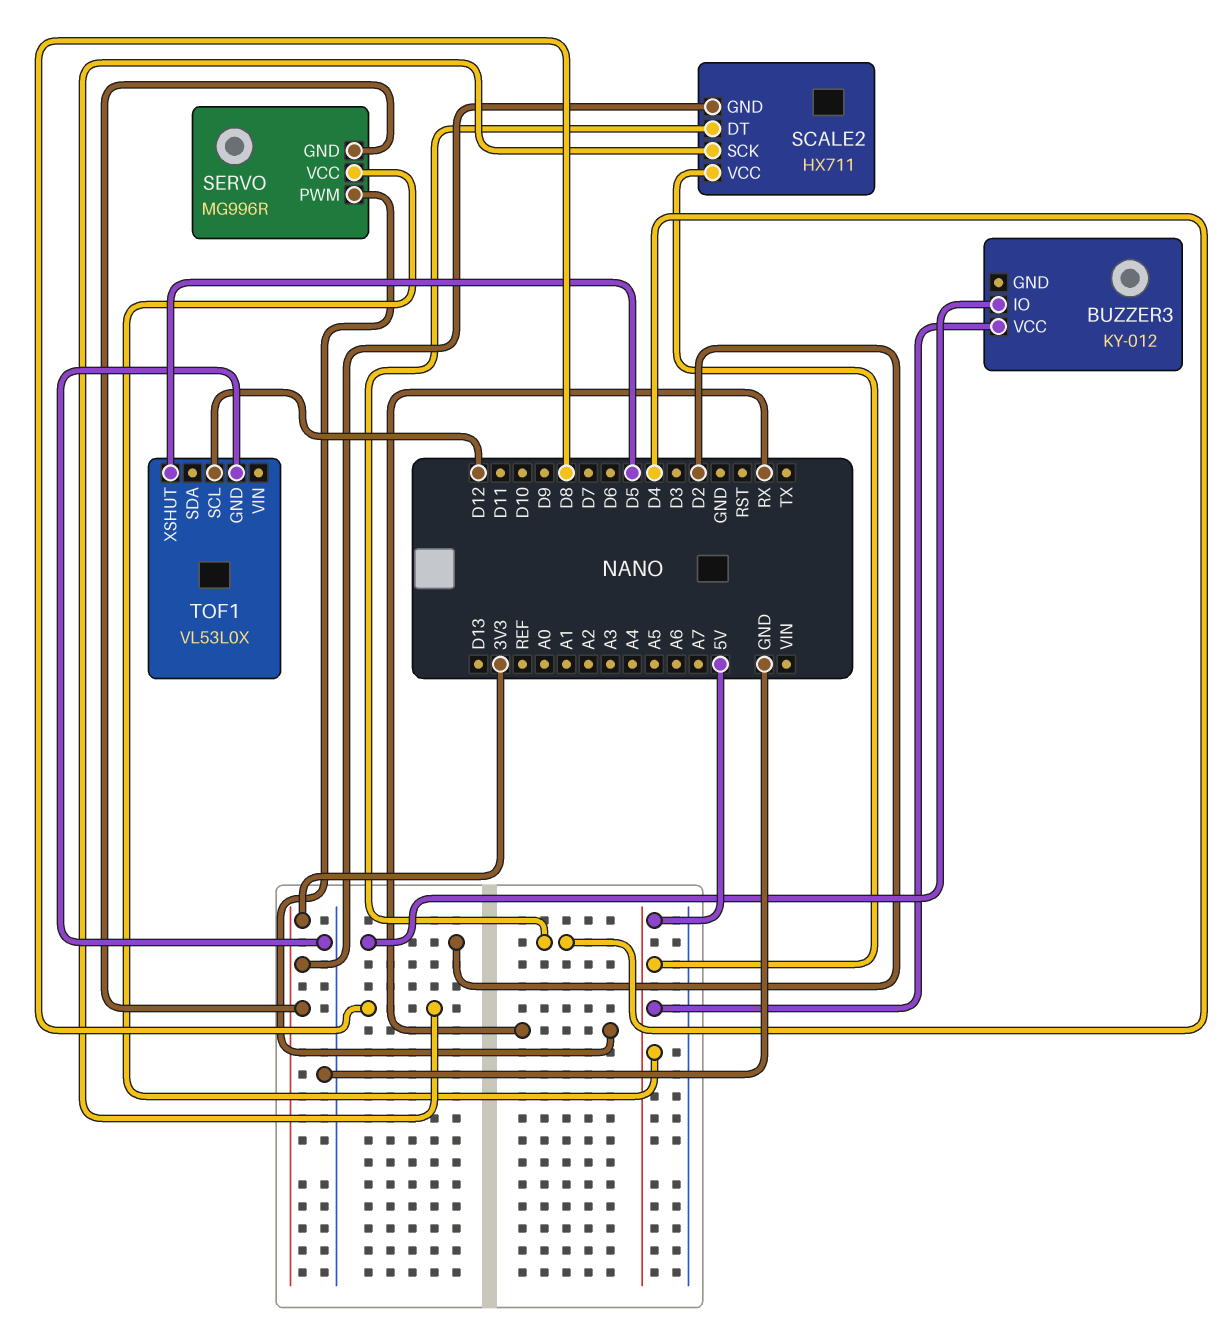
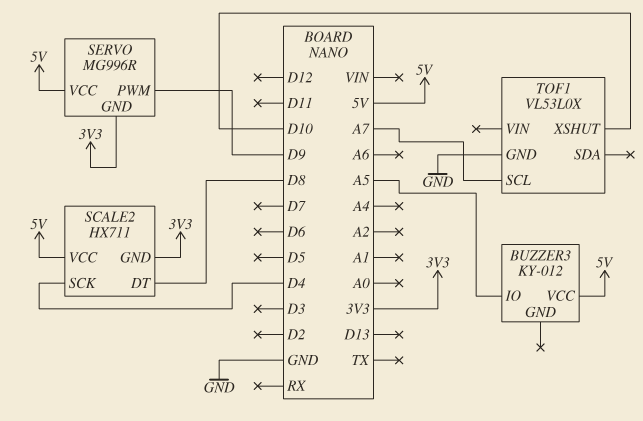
BUZZER3 pin IO: D2 -> A5
SCALE2 pin DT: D4 -> D8
SCALE2 pin SCK: D8 -> D4
SERVO pin PWM: RX -> D9
TOF1 pin SCL: D12 -> A7
TOF1 pin XSHUT: D5 -> D10

